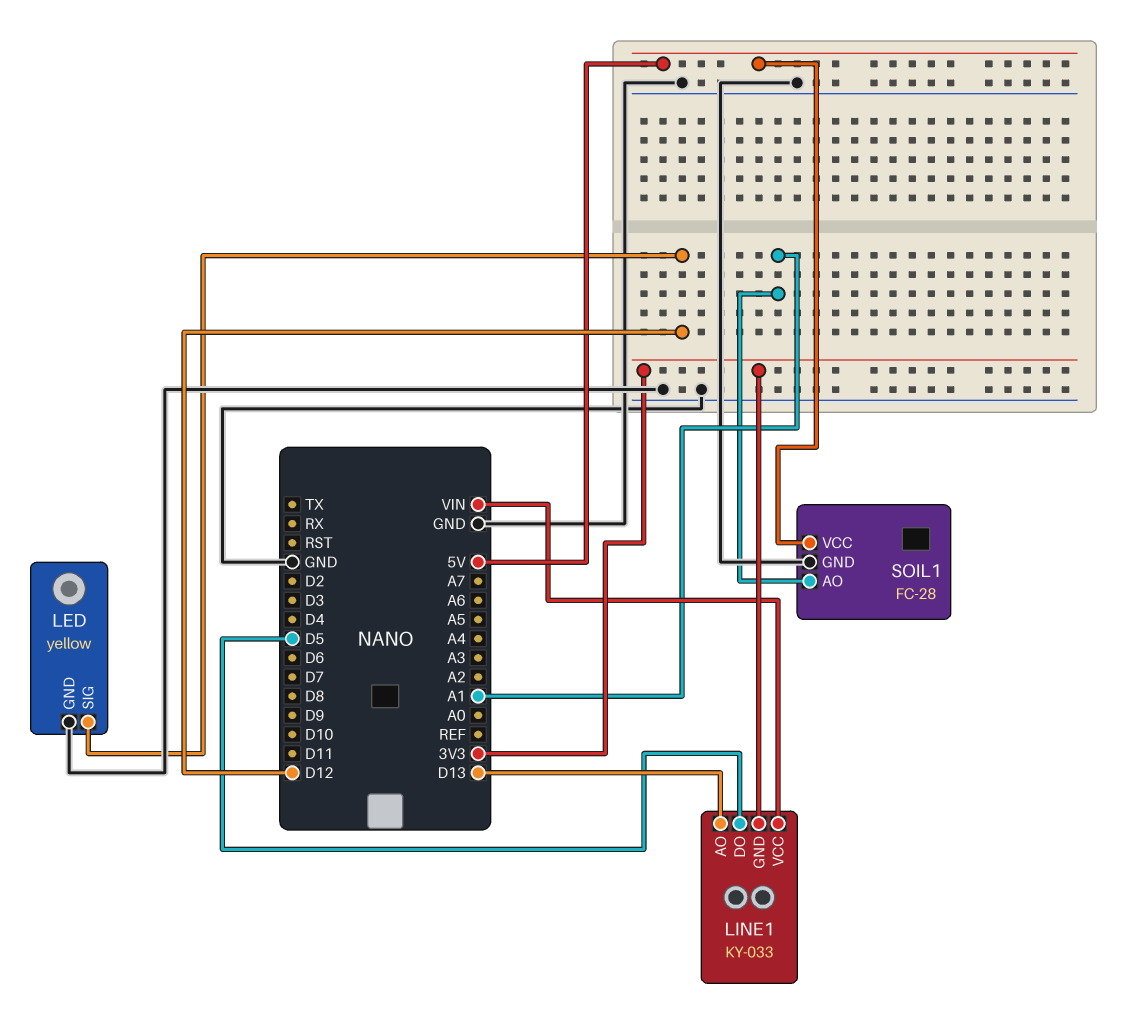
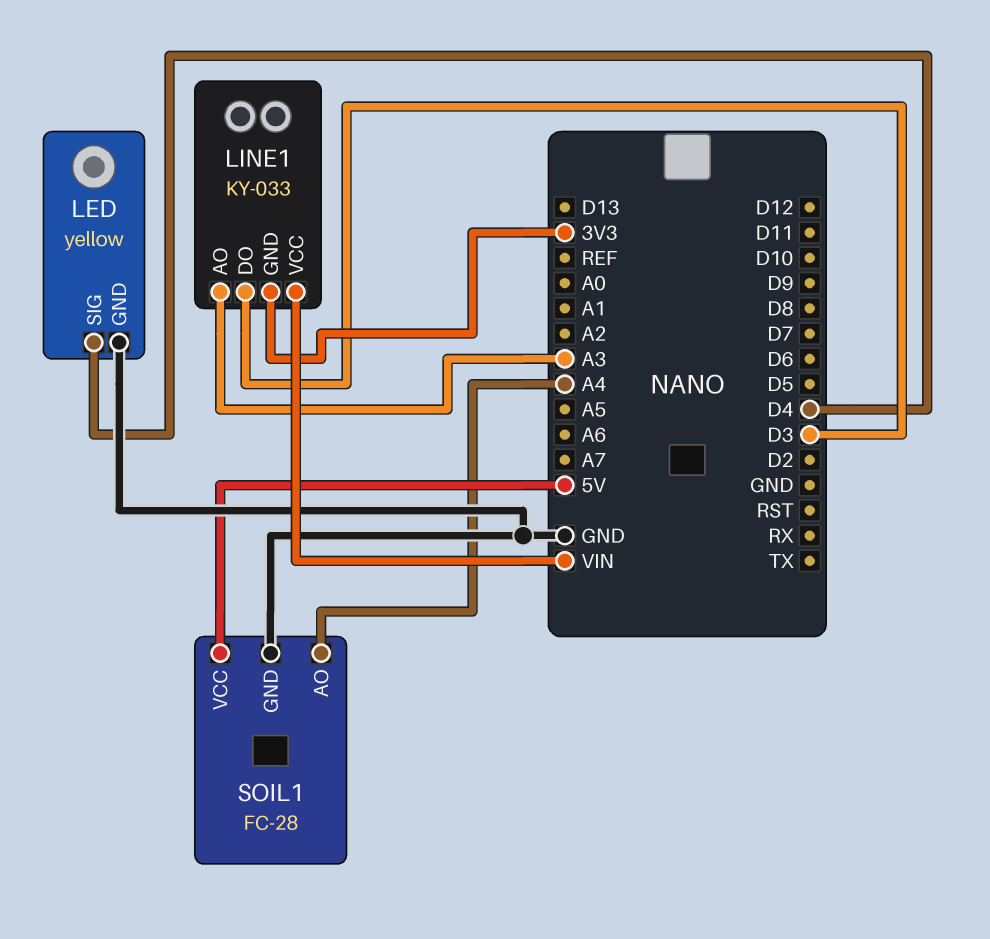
LED pin SIG: D12 -> D4
LINE1 pin AO: D13 -> A3
LINE1 pin DO: D5 -> D3
SOIL1 pin AO: A1 -> A4

